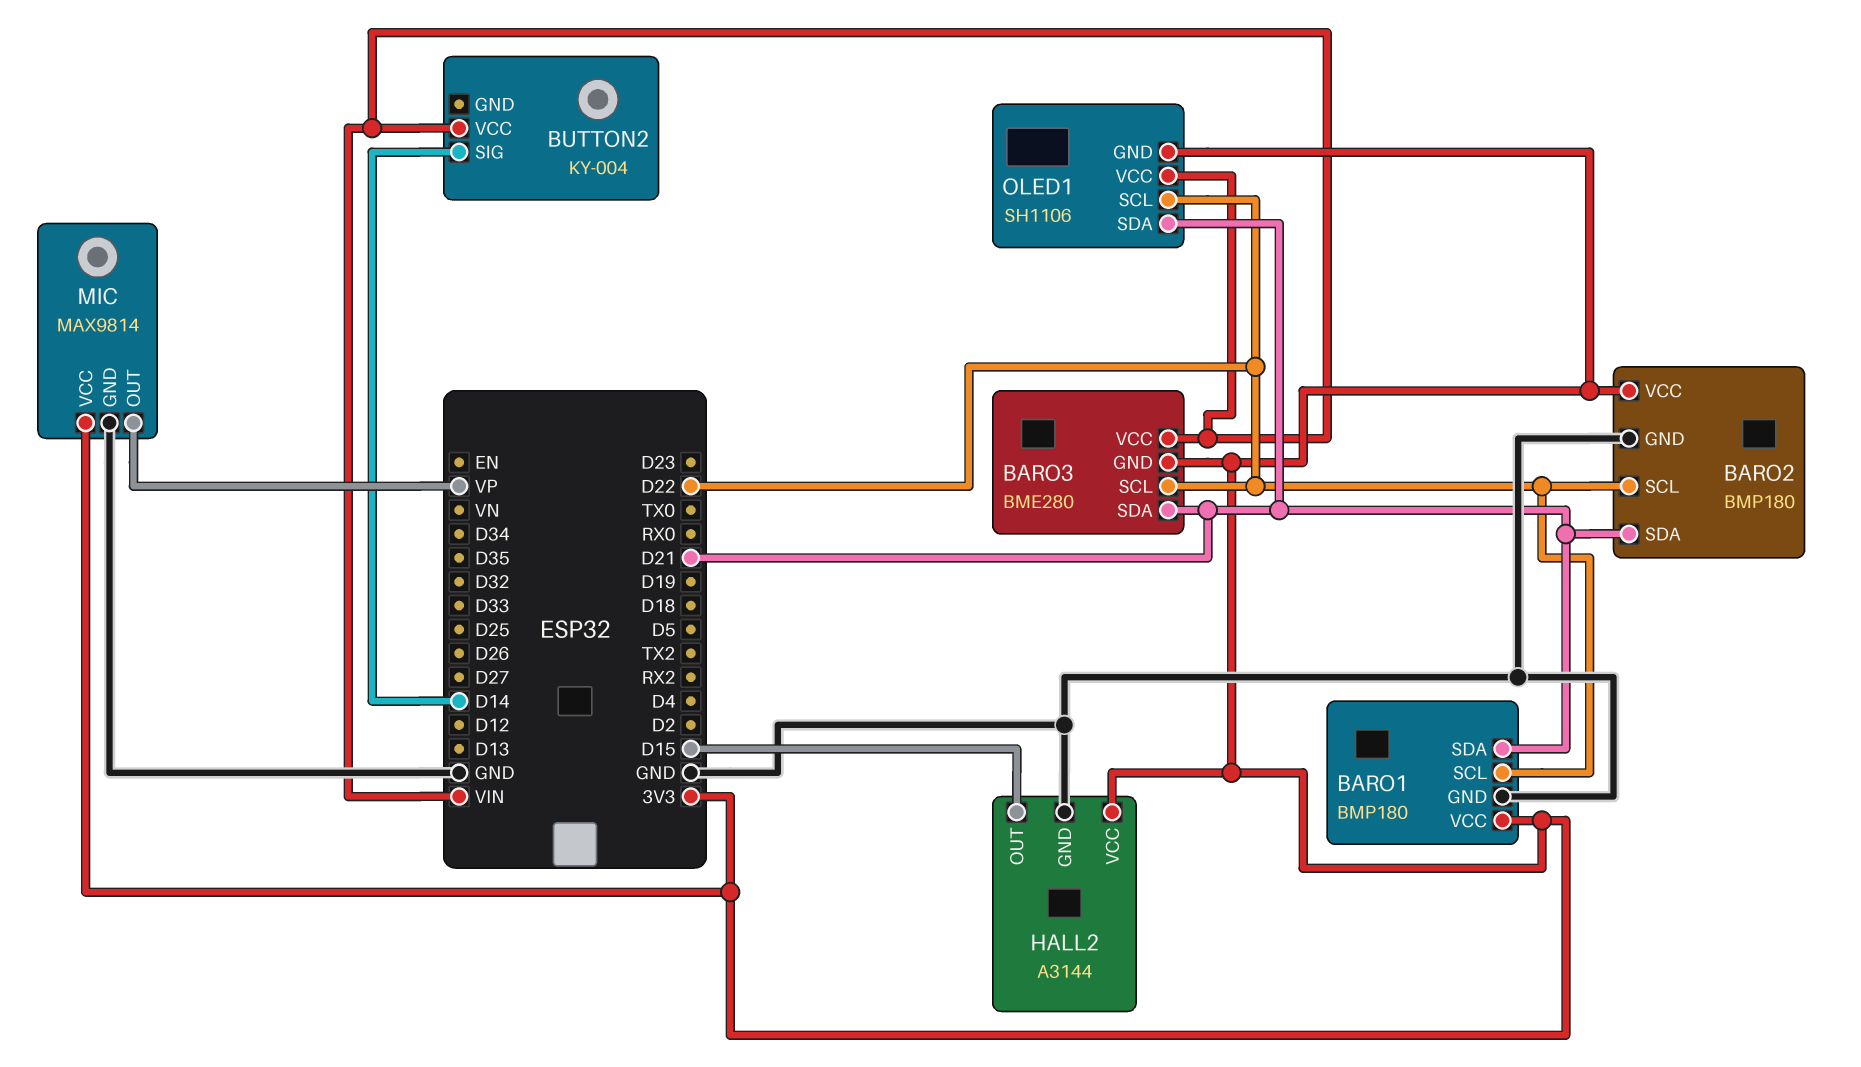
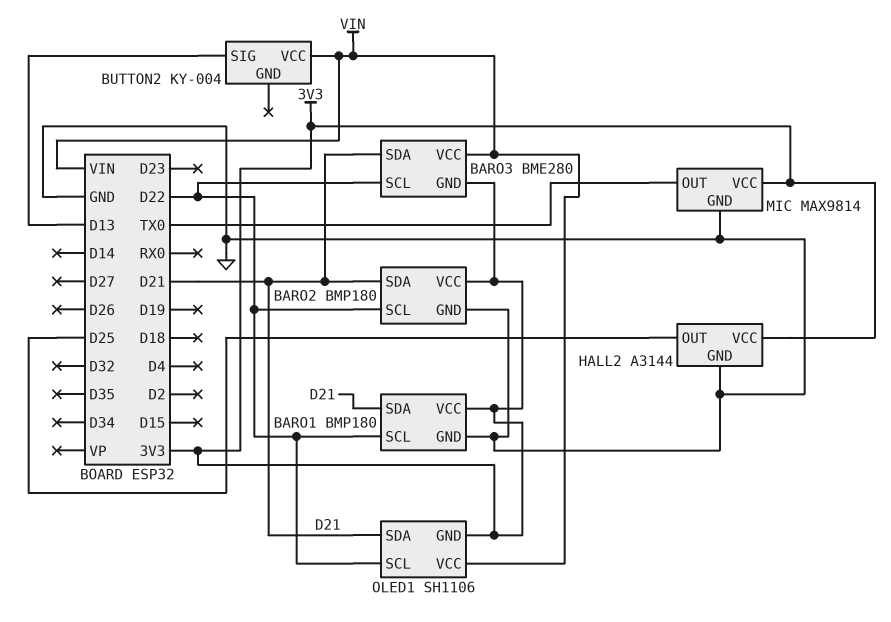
BUTTON2 pin SIG: D14 -> D13
HALL2 pin OUT: D15 -> D25
MIC pin OUT: VP -> TX0

